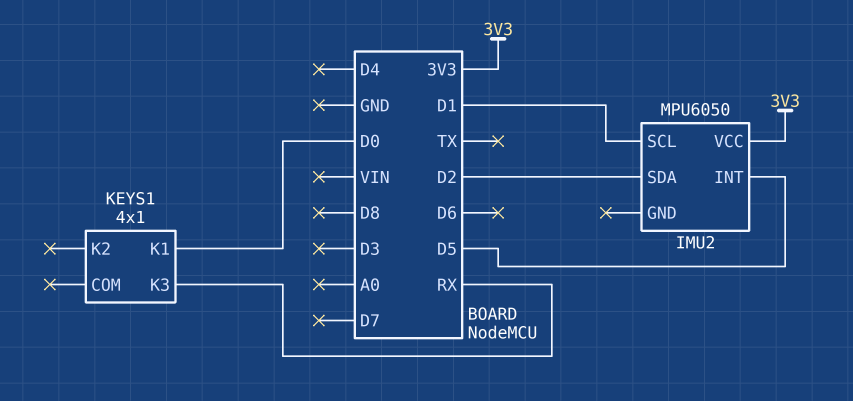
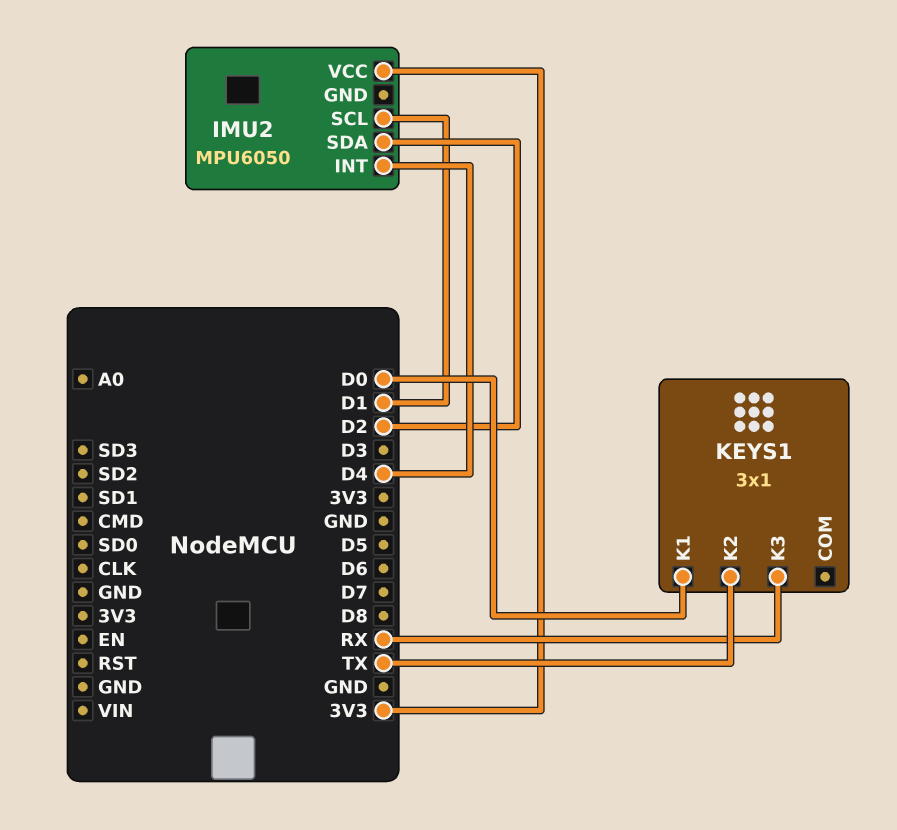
IMU2 pin INT: D5 -> D4
KEYS1: 4x1 -> 3x1
KEYS1 pin K2: none -> TX

